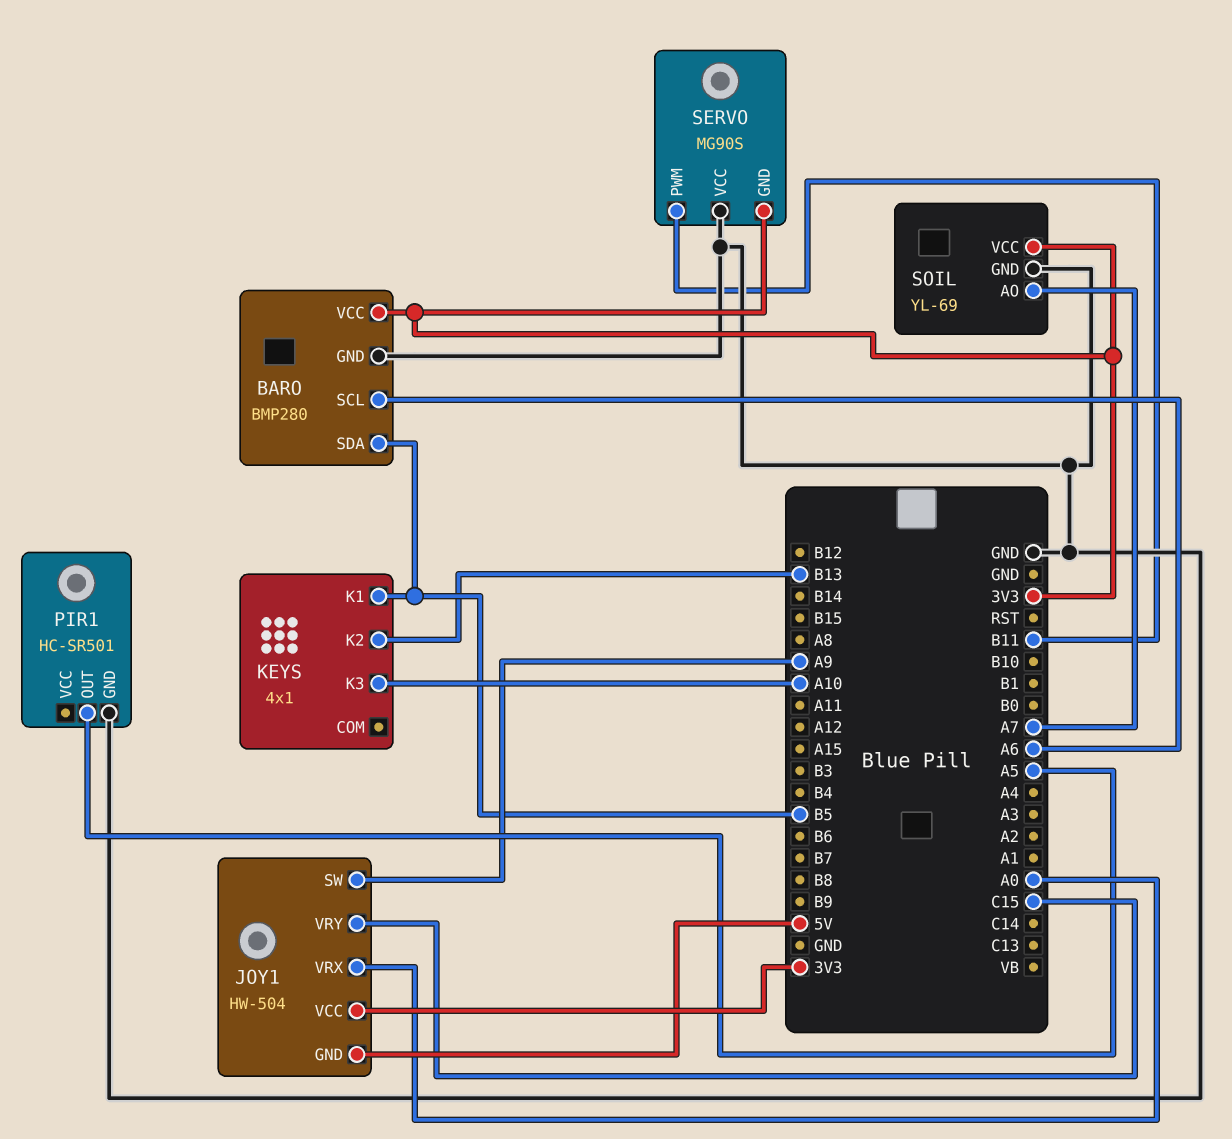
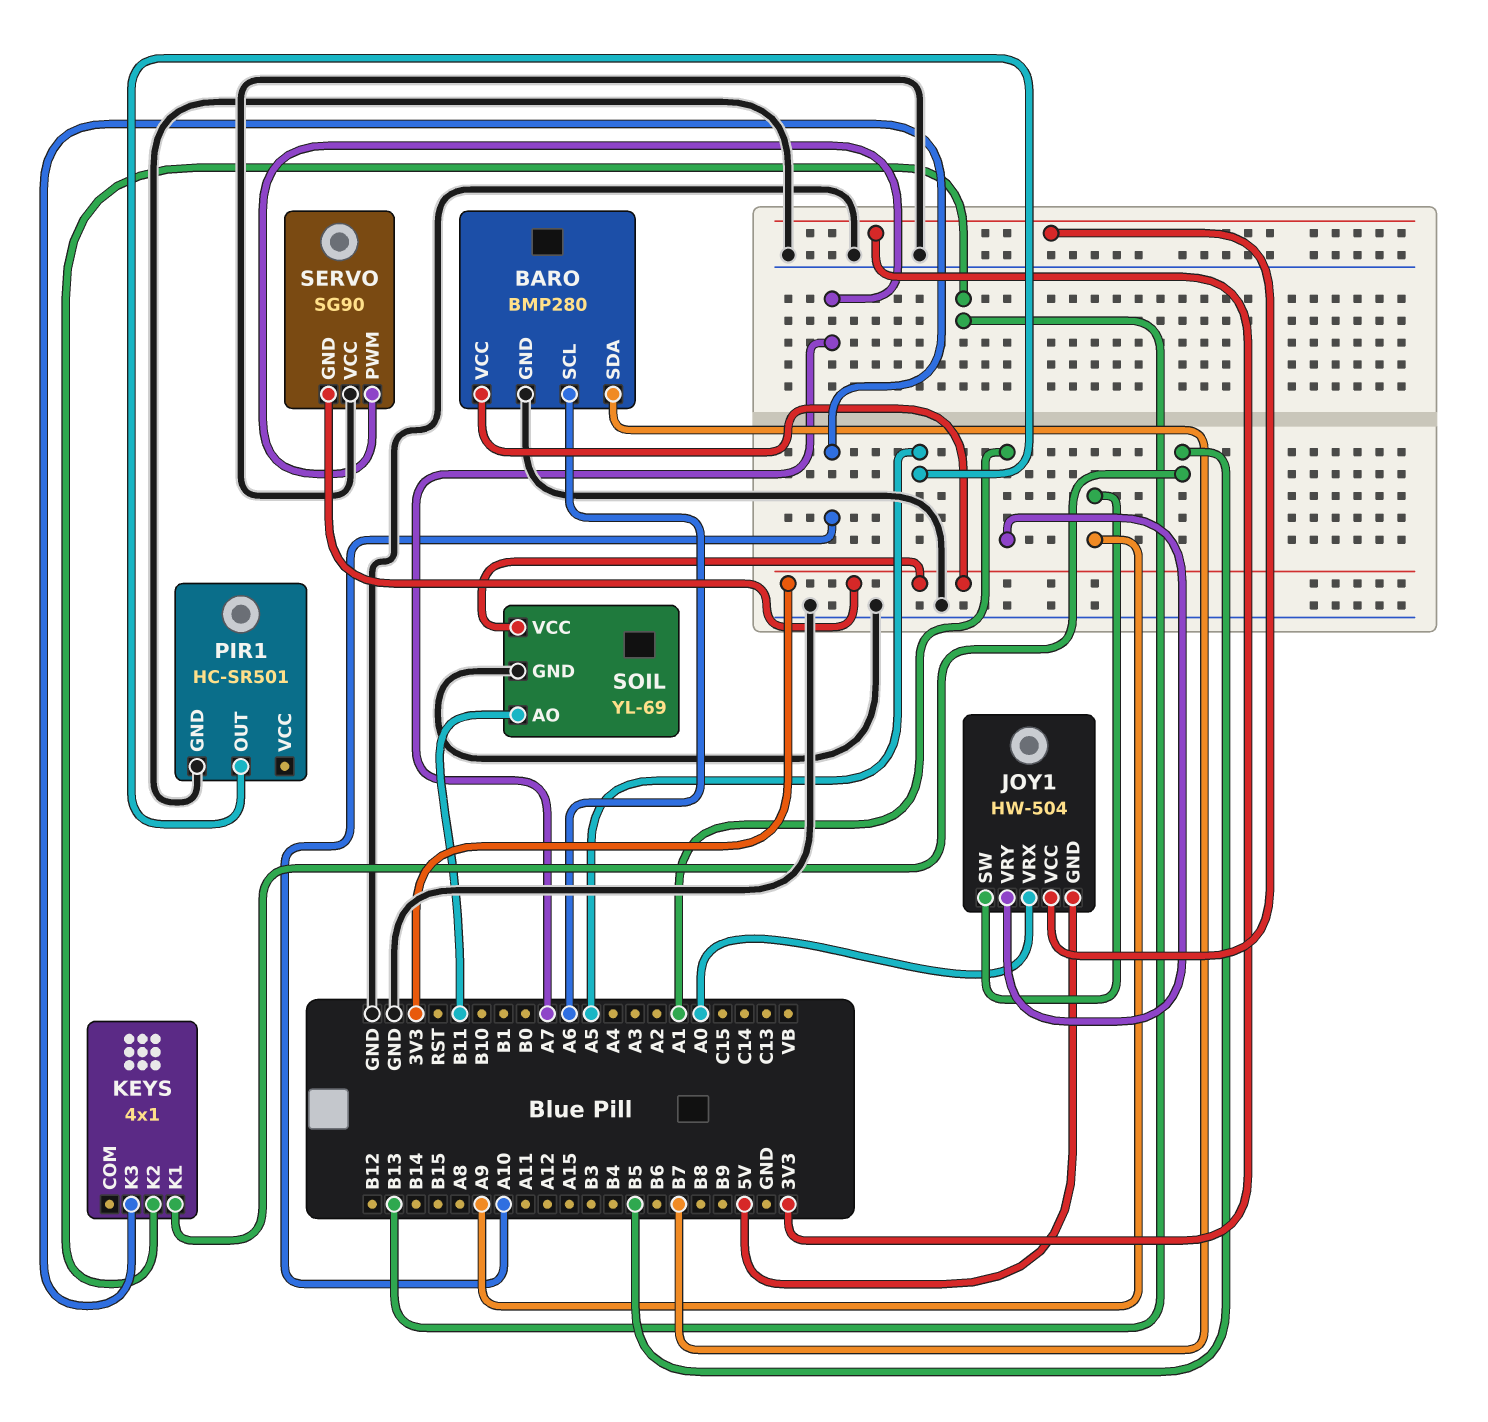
BARO pin SDA: B5 -> B7
JOY1 pin VRY: C15 -> A1
SERVO: MG90S -> SG90
SERVO pin PWM: B11 -> A7
SOIL pin AO: A7 -> B11

